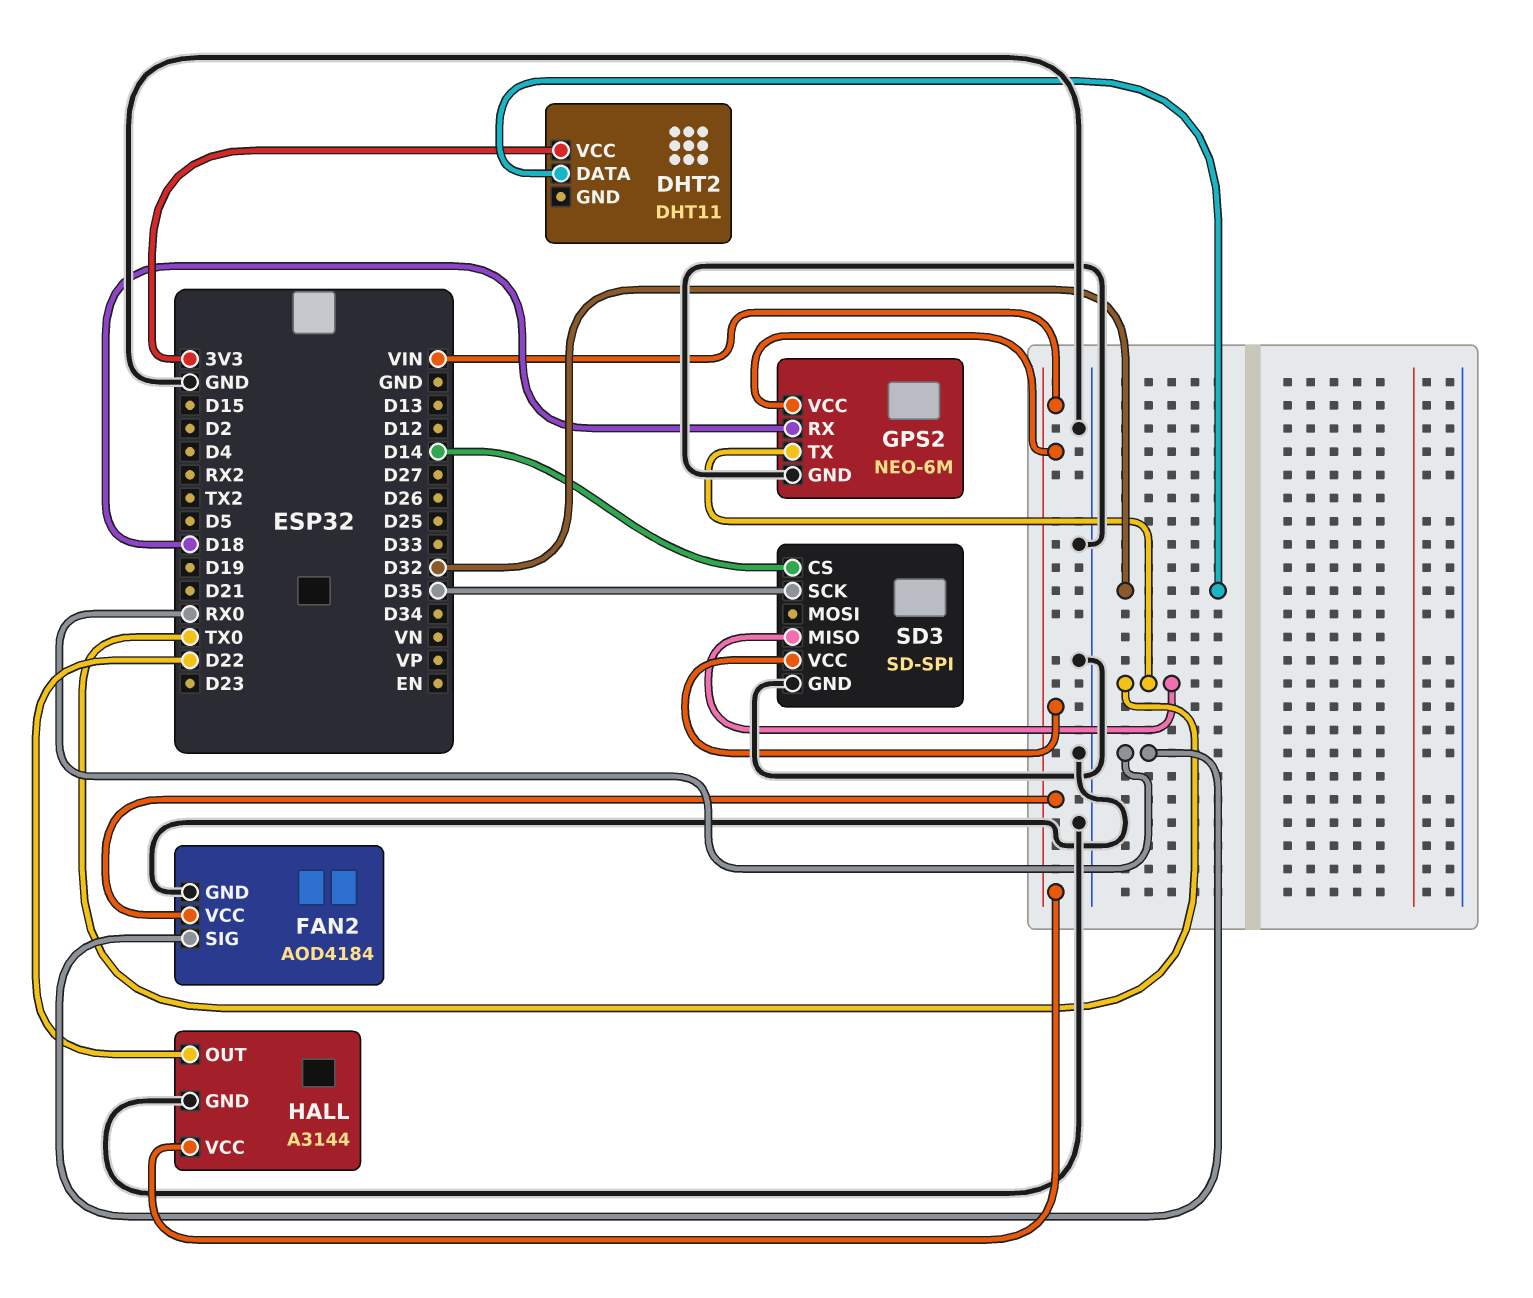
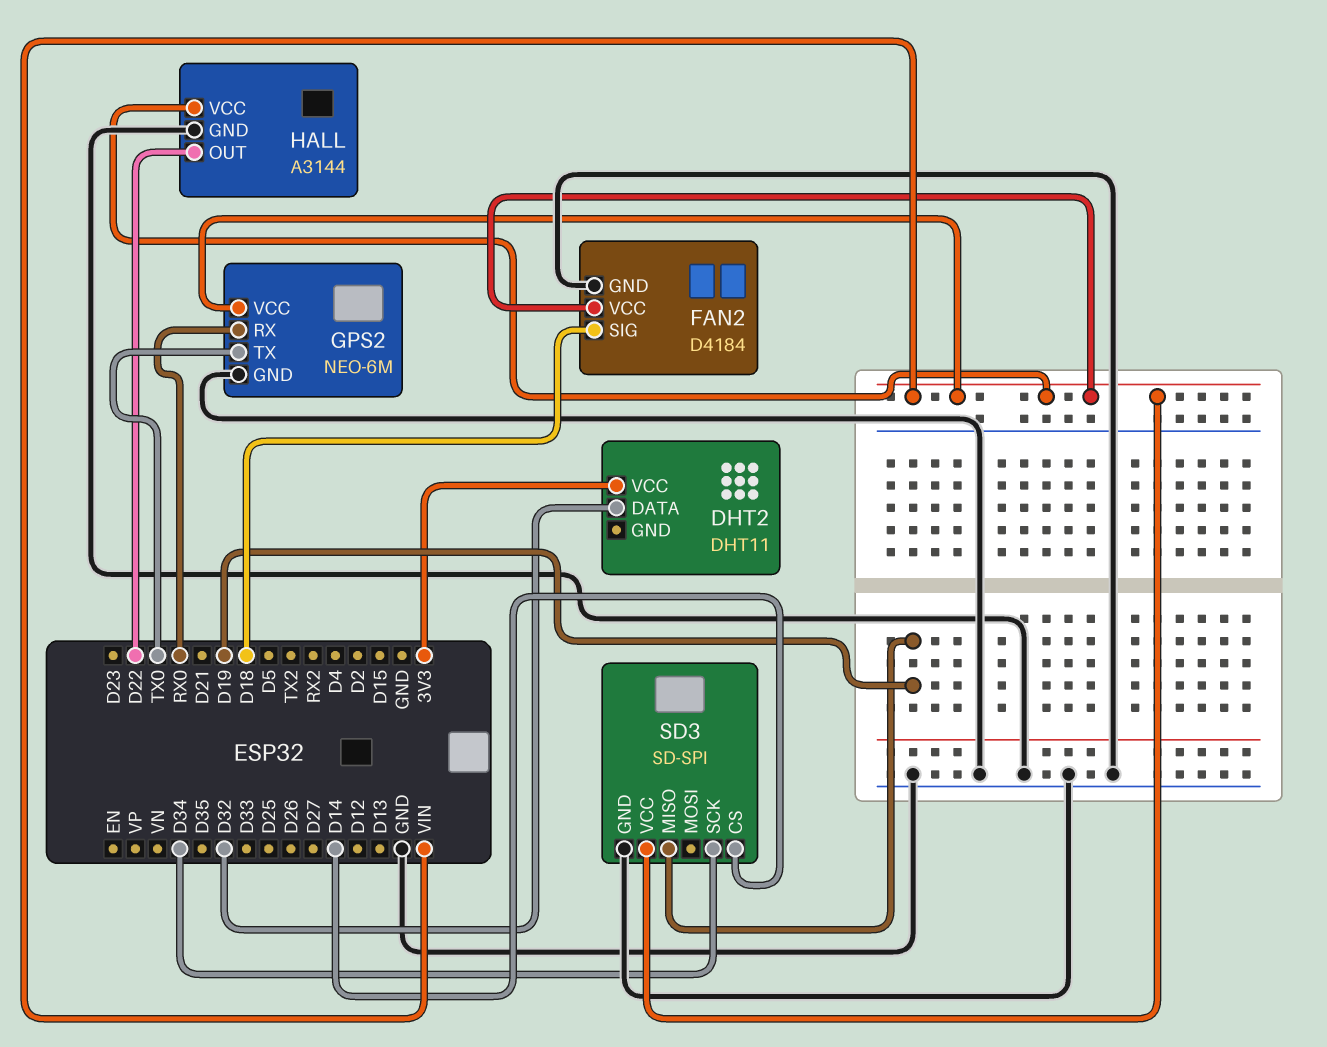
FAN2: AOD4184 -> D4184
FAN2 pin SIG: RX0 -> D18
GPS2 pin RX: D18 -> RX0
SD3 pin MISO: TX0 -> D19
SD3 pin SCK: D35 -> D34

